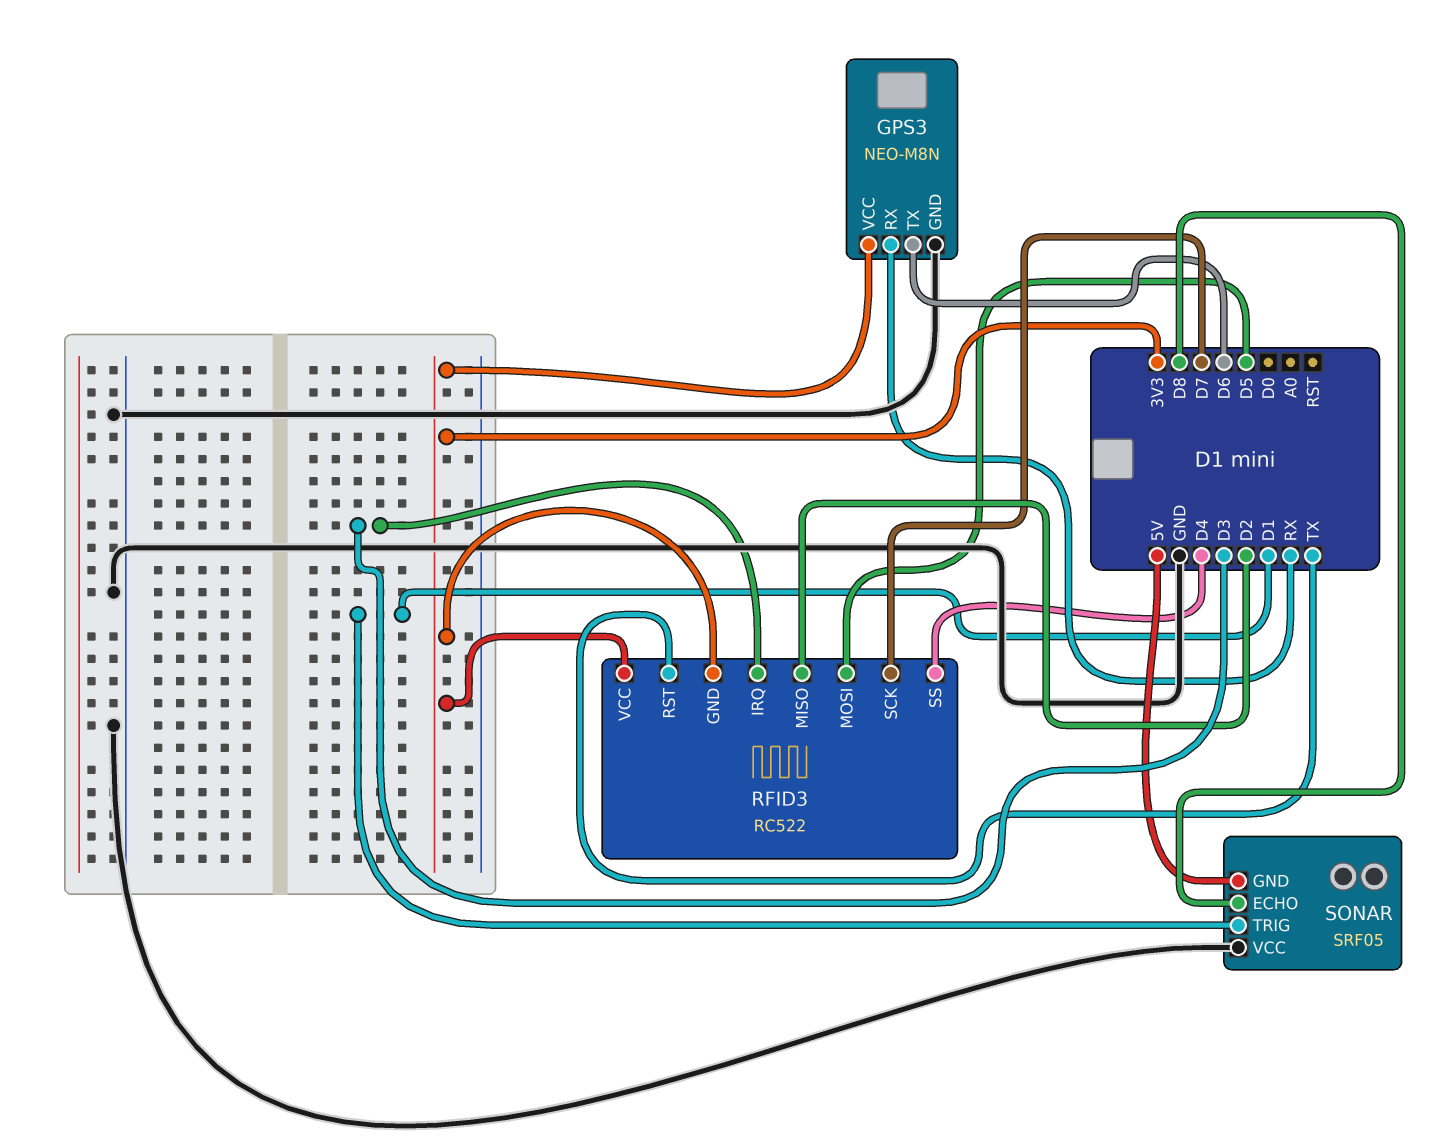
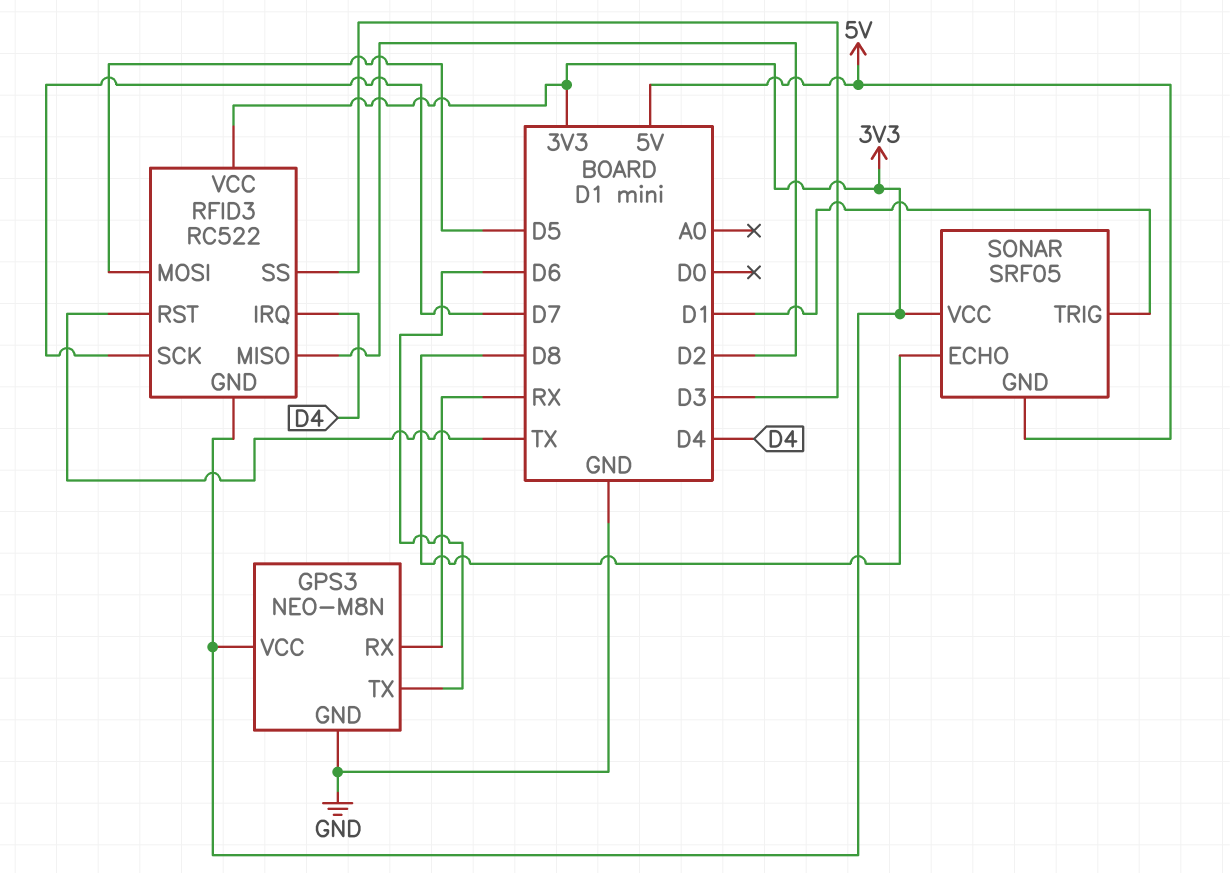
RFID3 pin IRQ: D3 -> D4
RFID3 pin SS: D4 -> D3
SONAR pin VCC: GND -> 3V3

